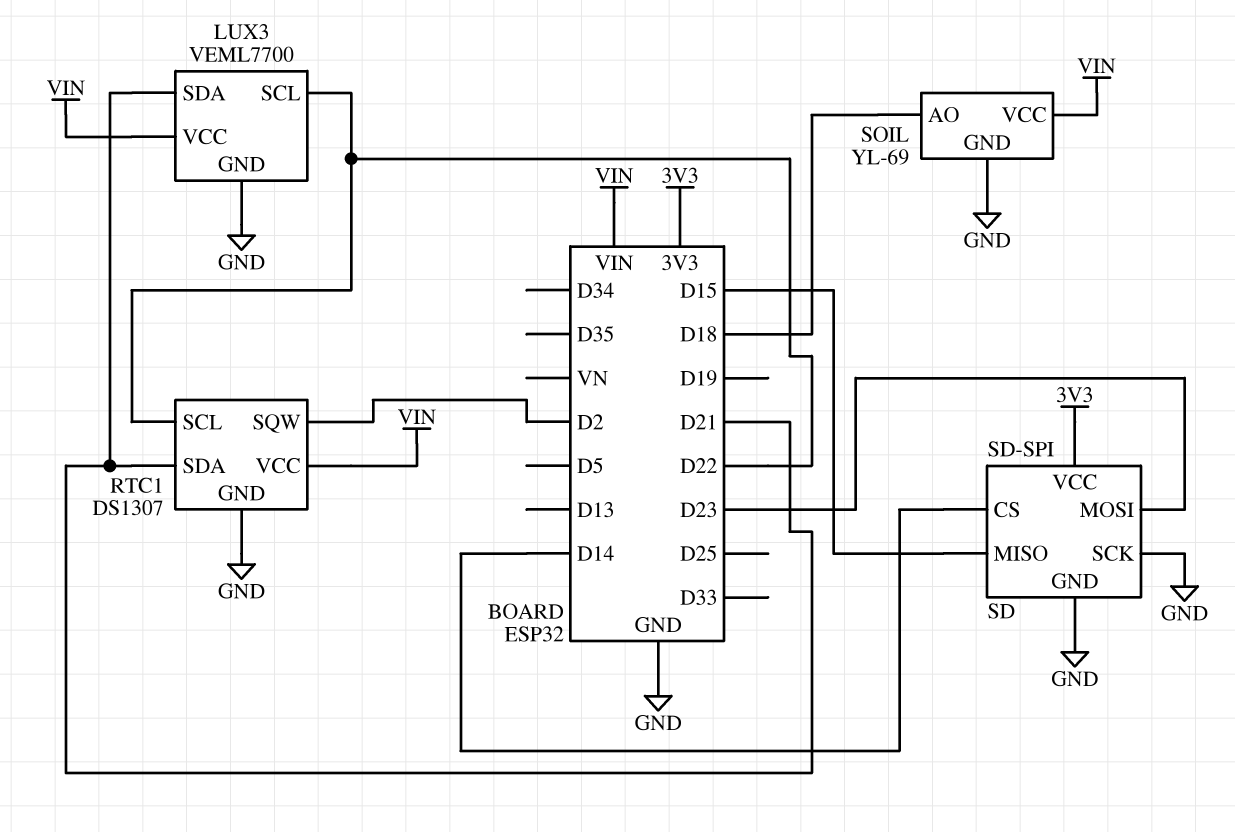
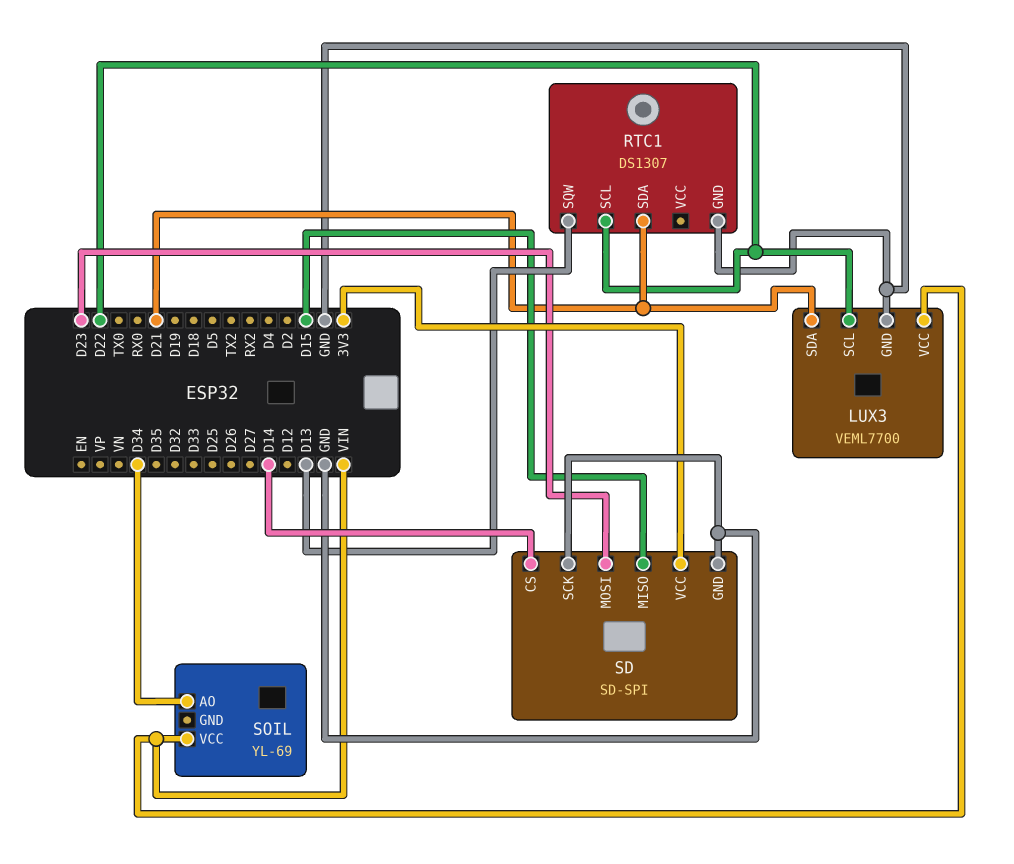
RTC1 pin SQW: D2 -> D13
RTC1 pin VCC: VIN -> none
SOIL pin AO: D18 -> D34
SOIL pin GND: GND -> none

